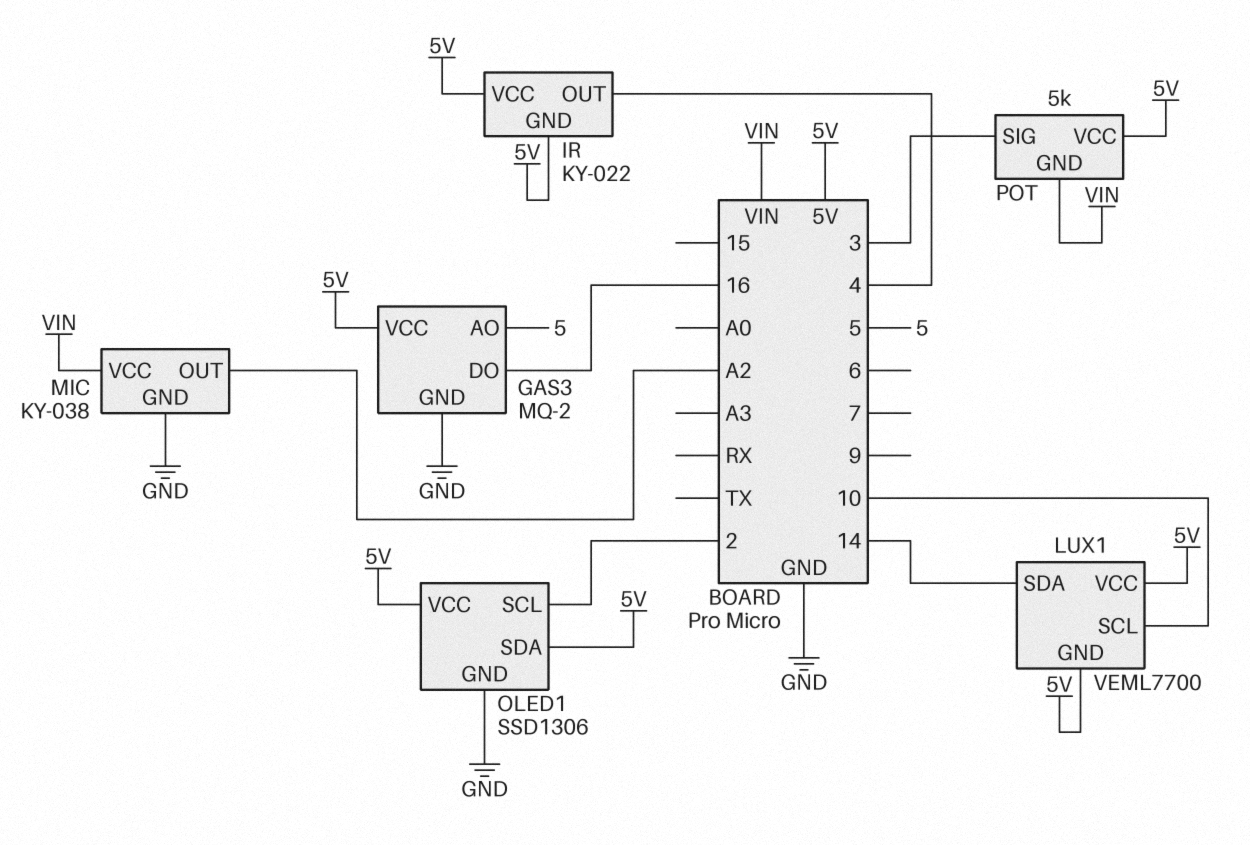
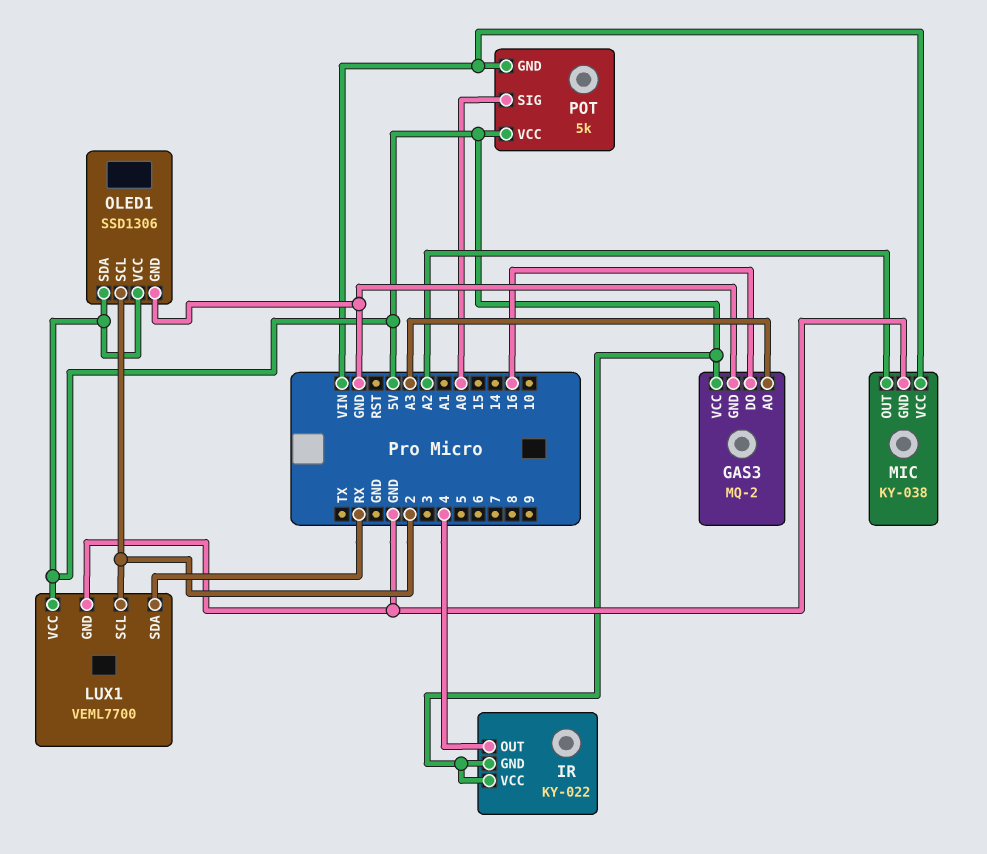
GAS3 pin AO: 5 -> A3
LUX1 pin GND: 5V -> GND
LUX1 pin SCL: 10 -> 2
LUX1 pin SDA: 14 -> RX
POT pin SIG: 3 -> A0

